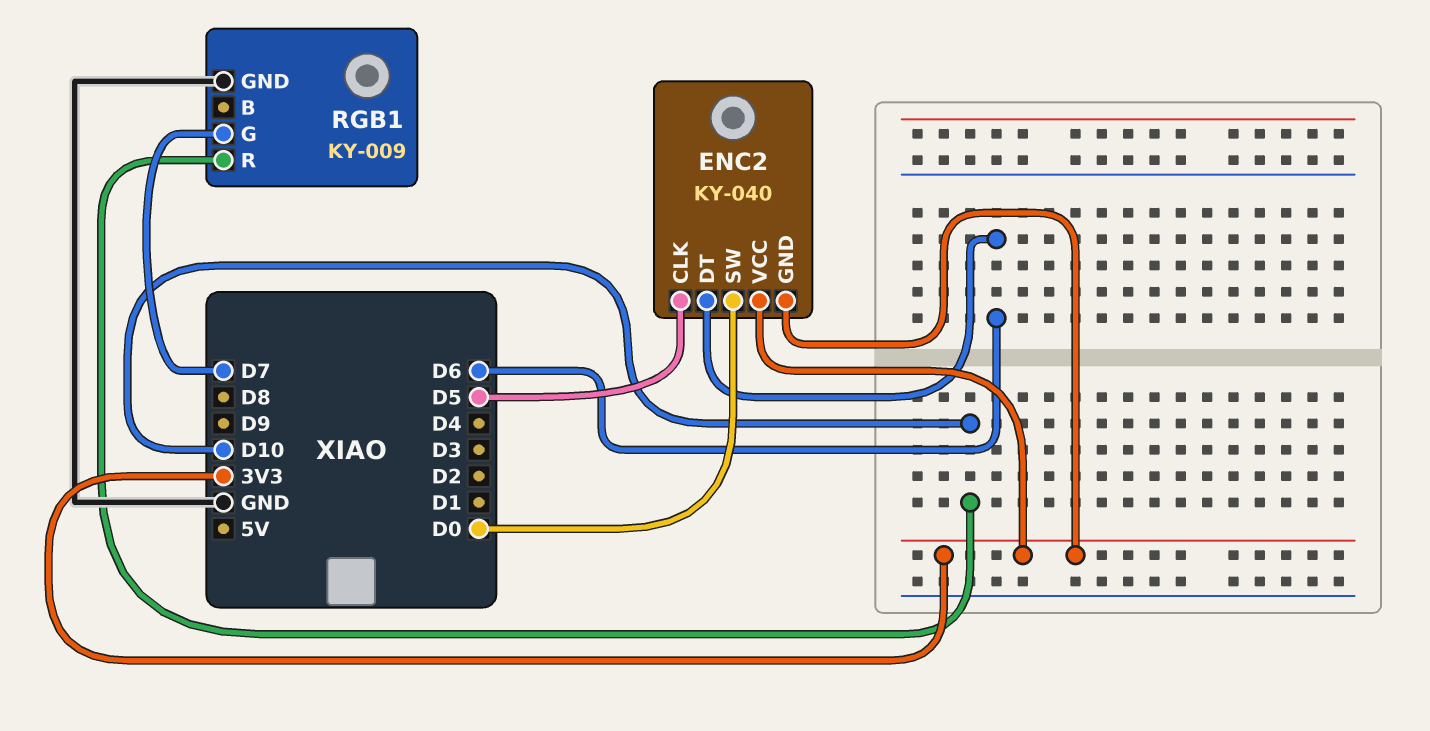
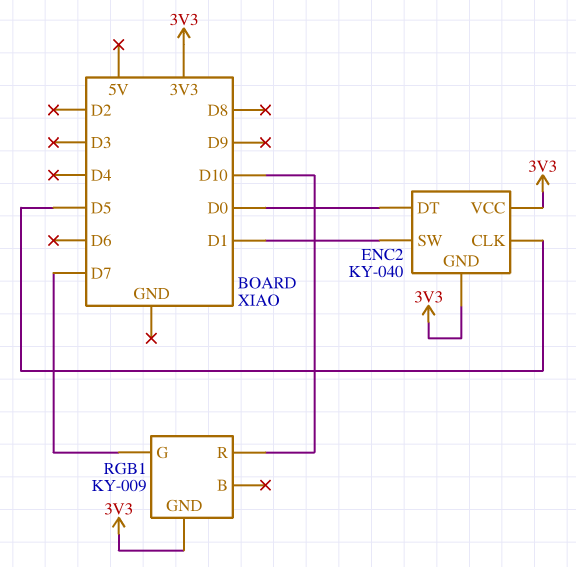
ENC2 pin DT: D6 -> D0
ENC2 pin SW: D0 -> D1
RGB1 pin GND: GND -> 3V3

